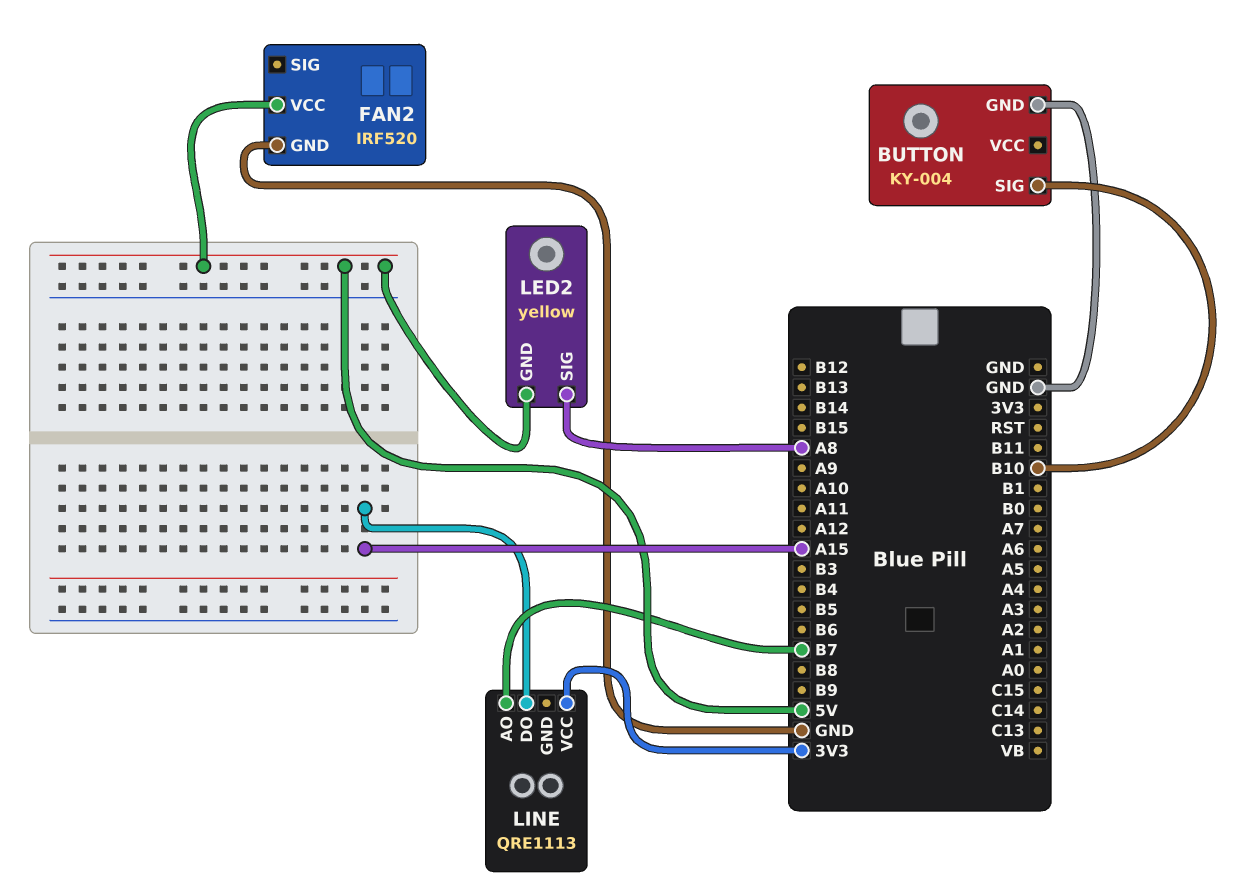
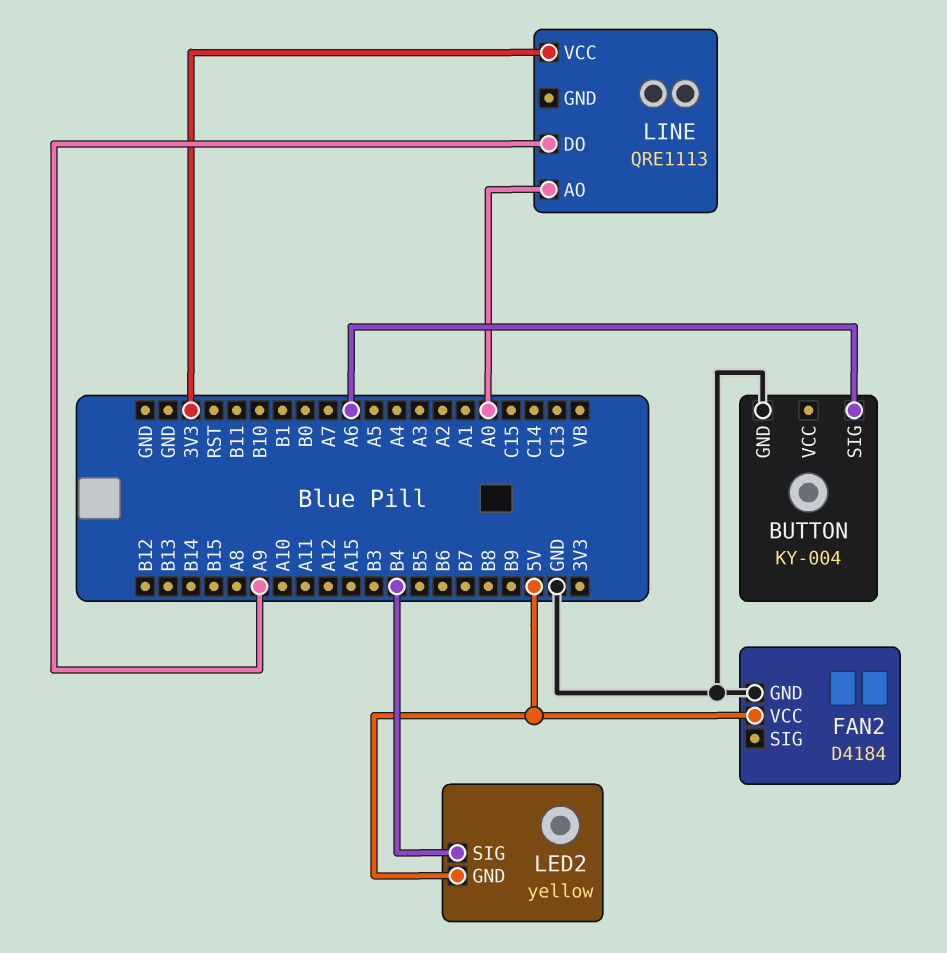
BUTTON pin SIG: B10 -> A6
FAN2: IRF520 -> D4184
LED2 pin SIG: A8 -> B4
LINE pin AO: B7 -> A0
LINE pin DO: A15 -> A9

